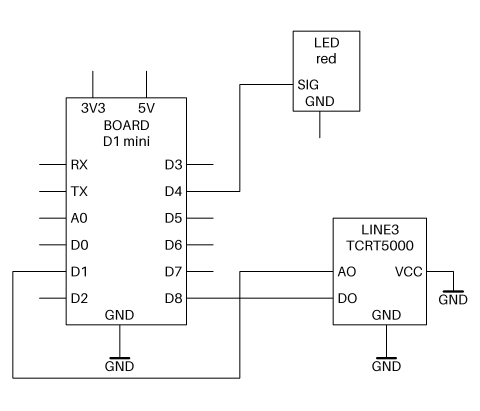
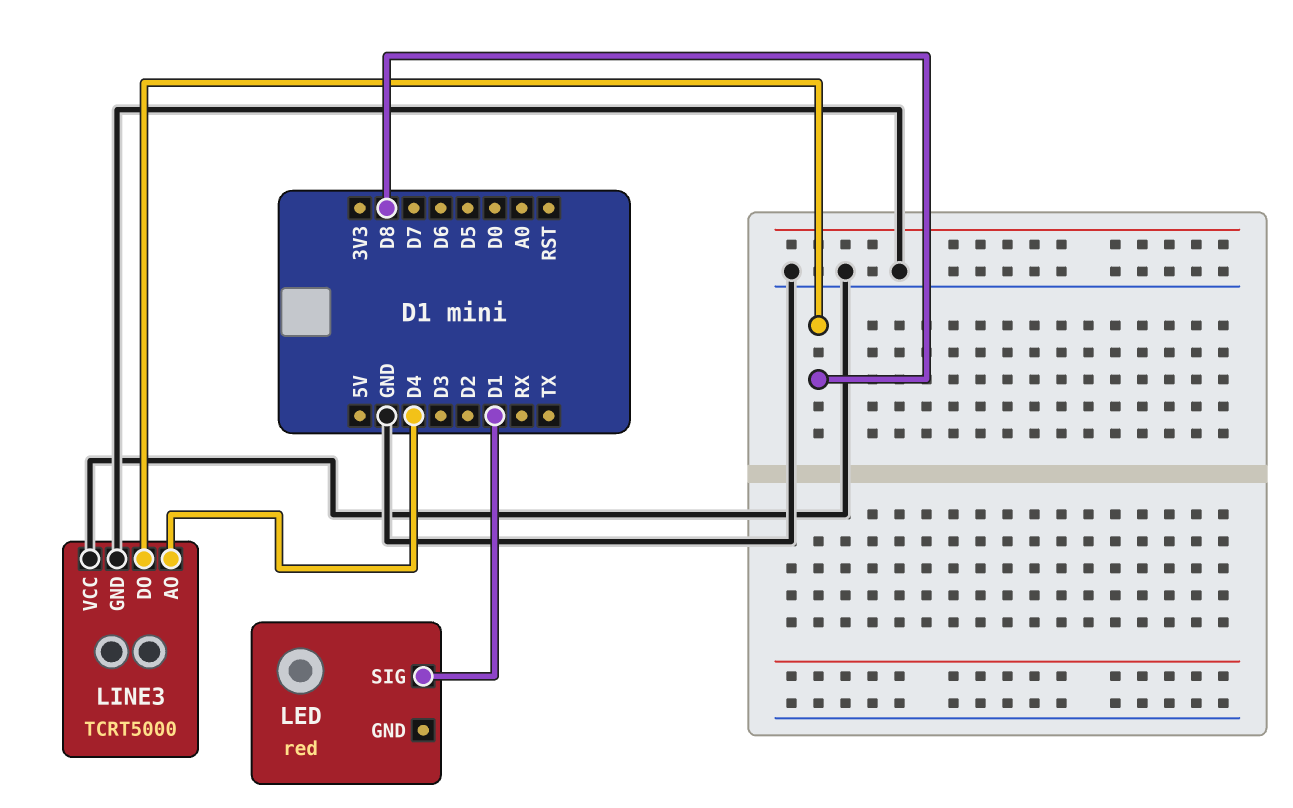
LED pin SIG: D4 -> D1
LINE3 pin AO: D1 -> D4

